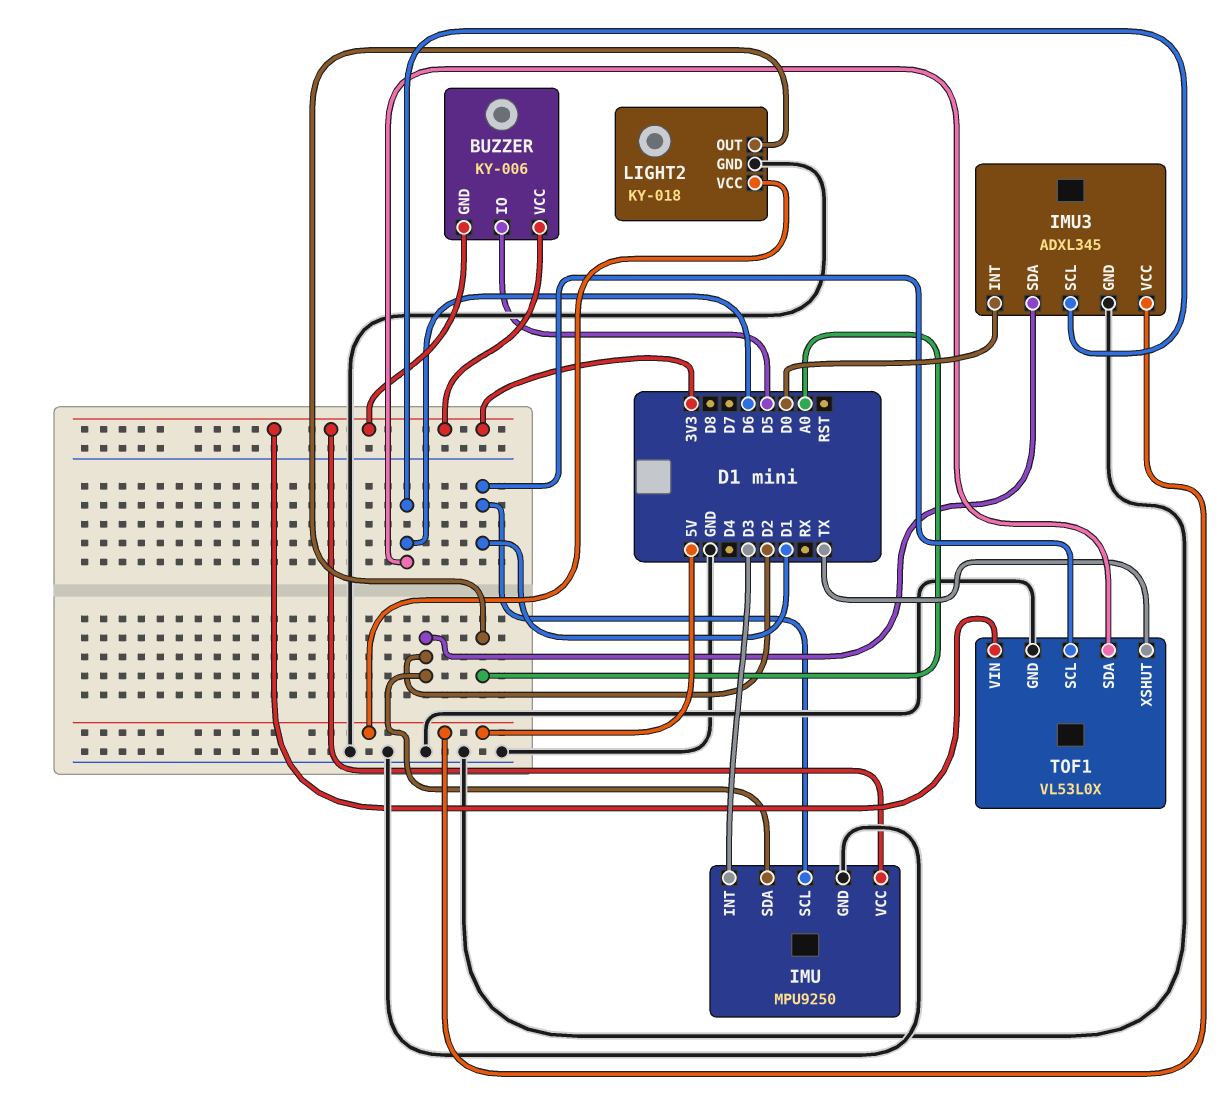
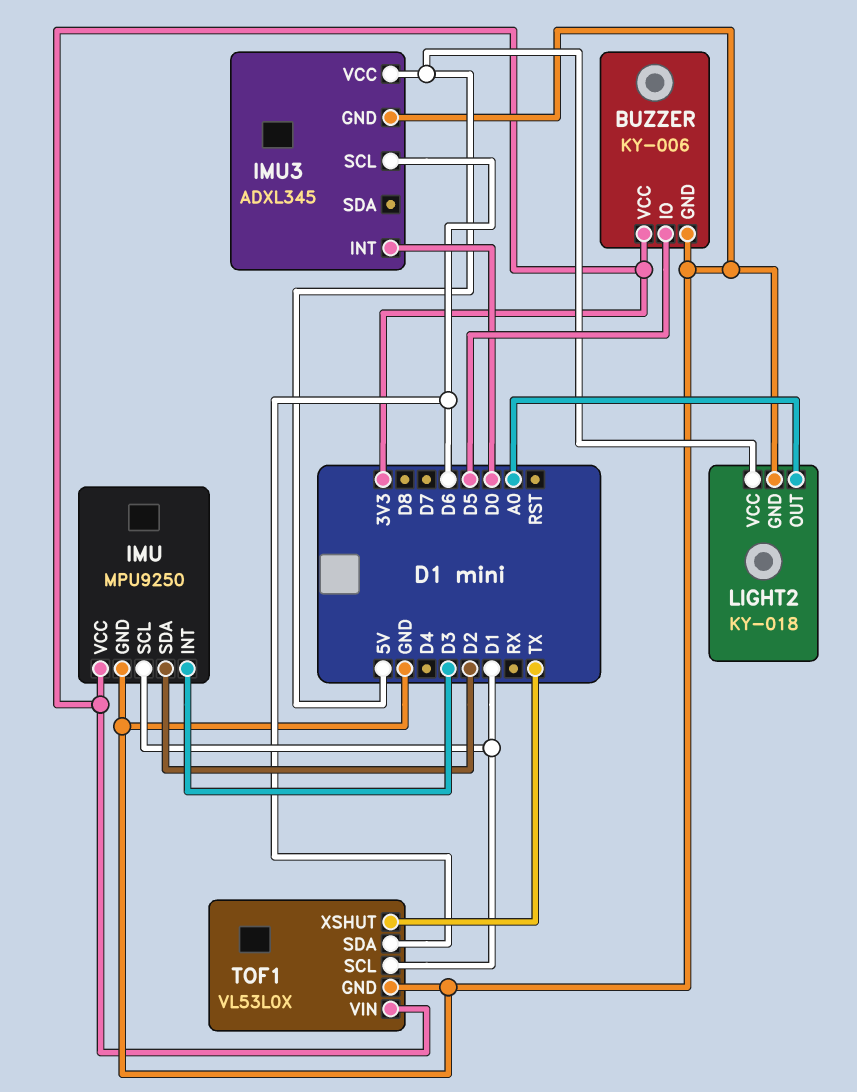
BUZZER pin GND: 3V3 -> GND
IMU3 pin SDA: D2 -> none

